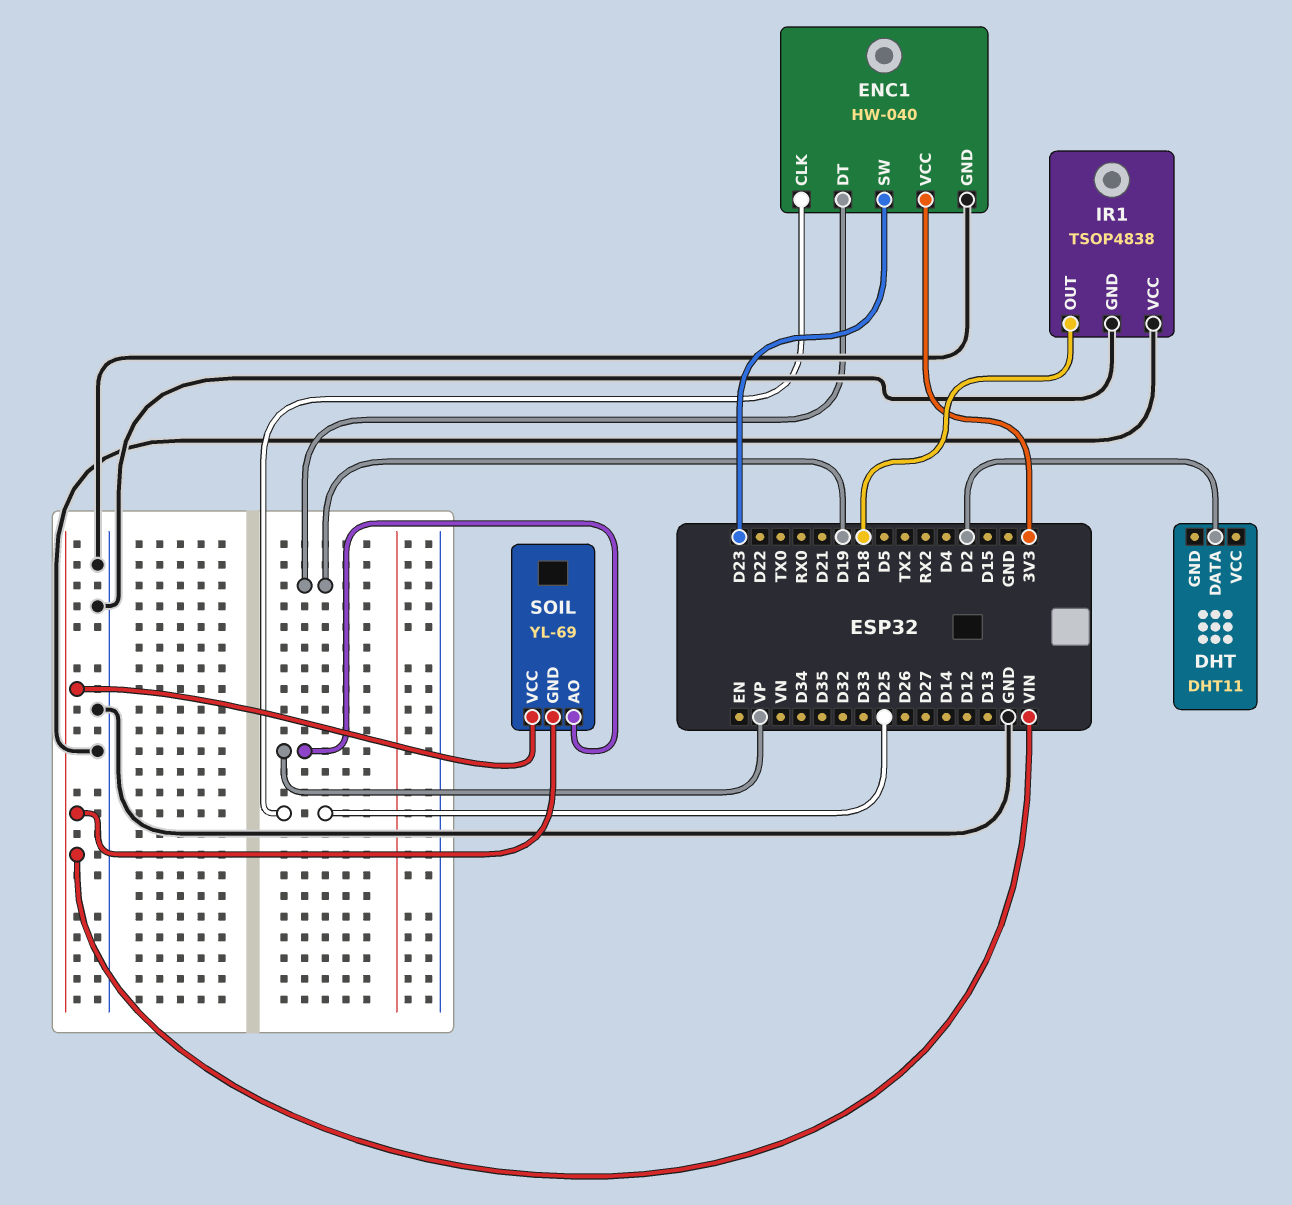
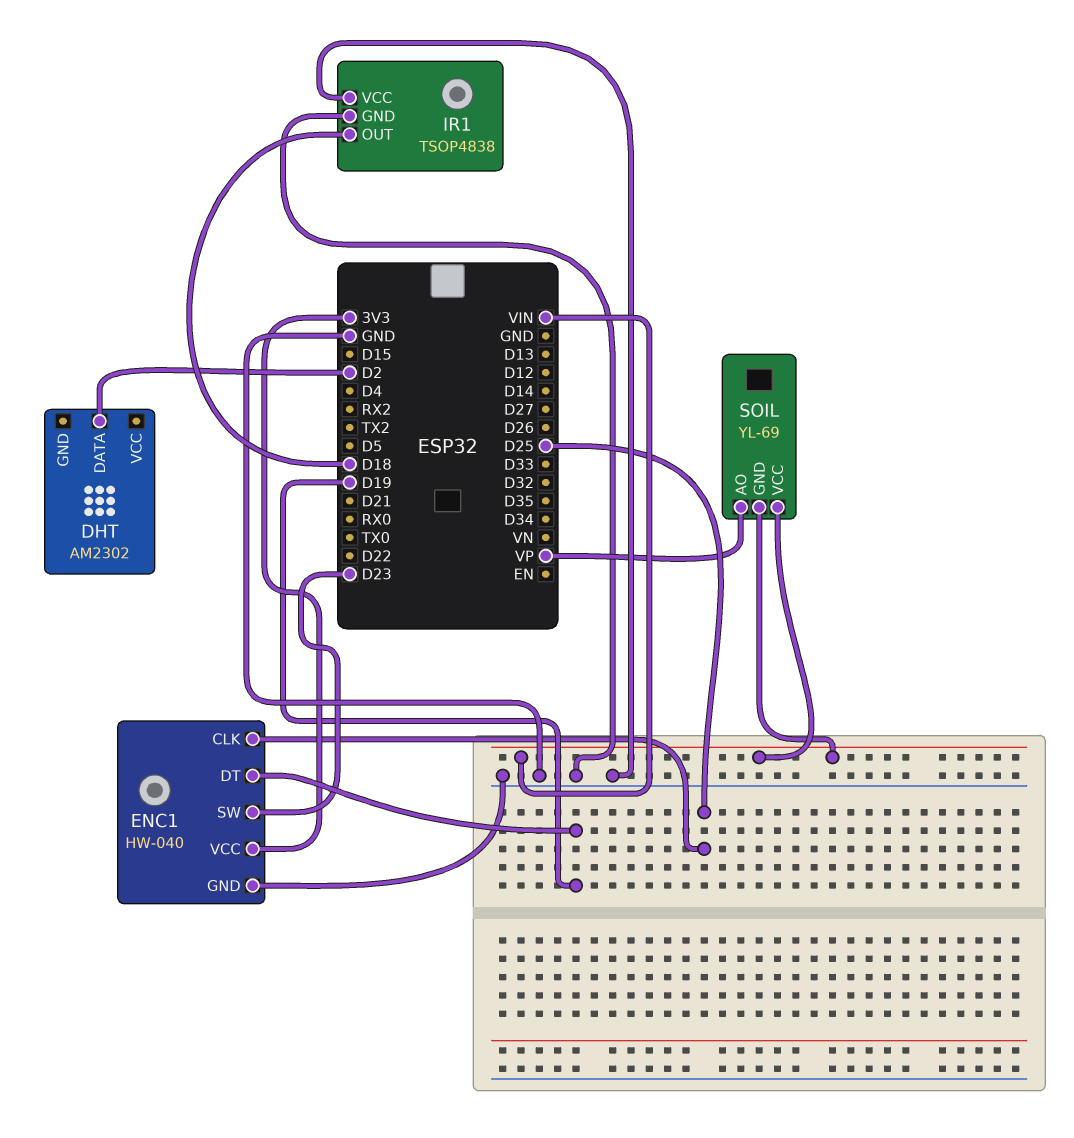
DHT: DHT11 -> AM2302

